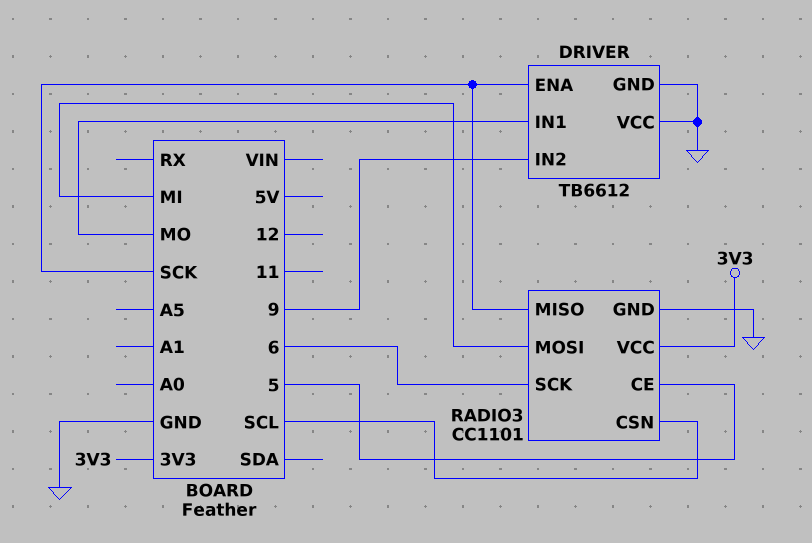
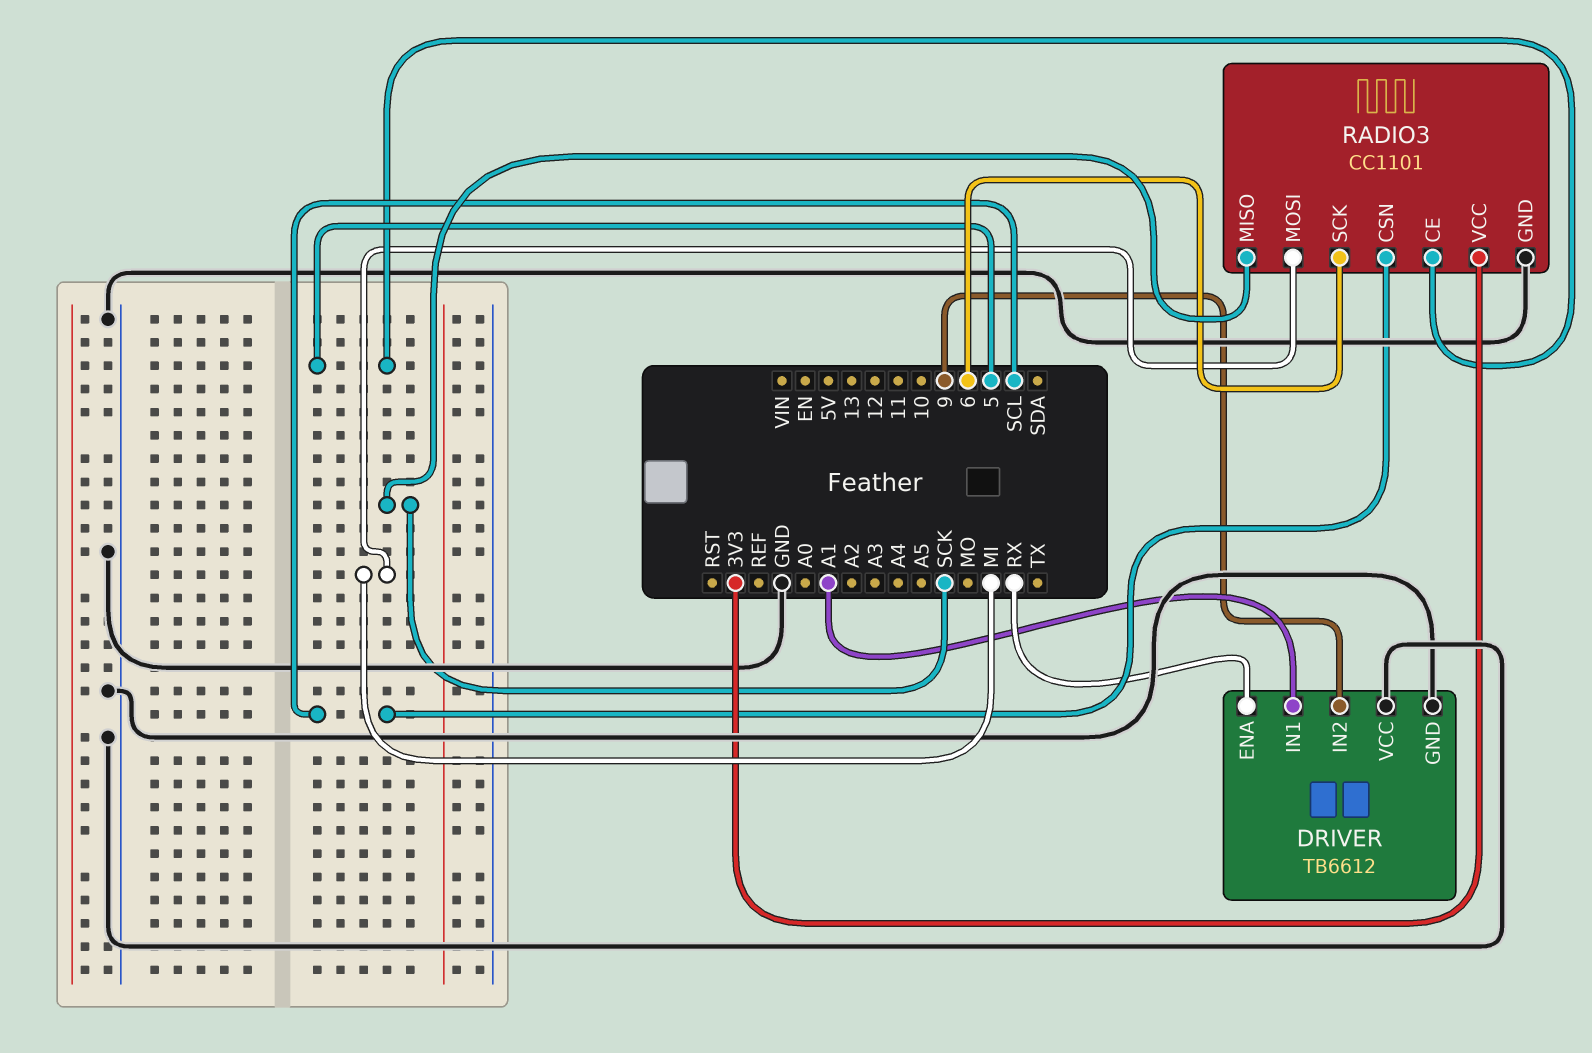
DRIVER pin ENA: SCK -> RX
DRIVER pin IN1: MO -> A1

